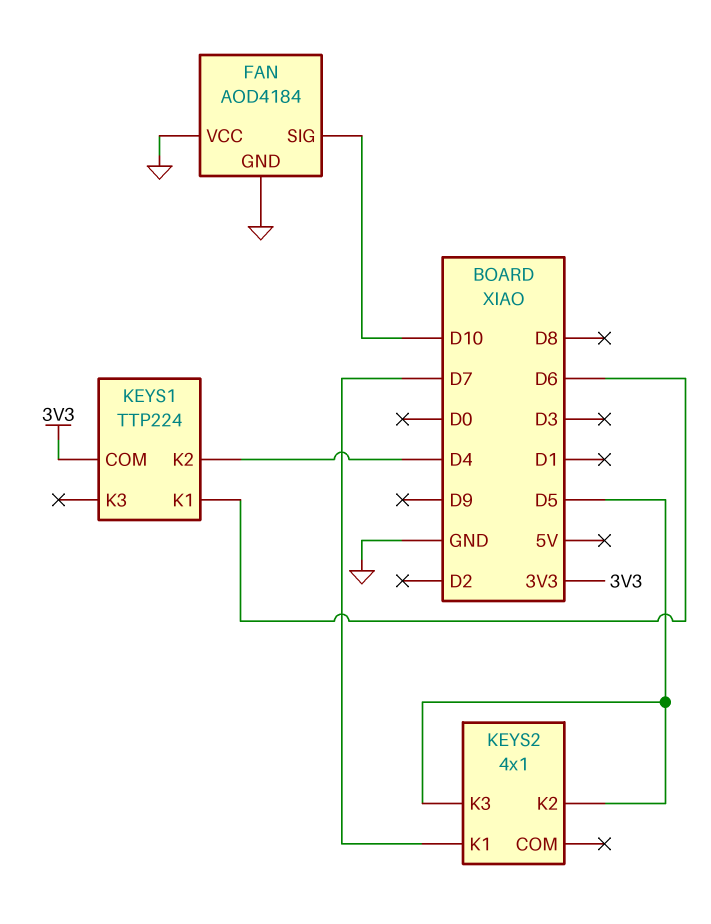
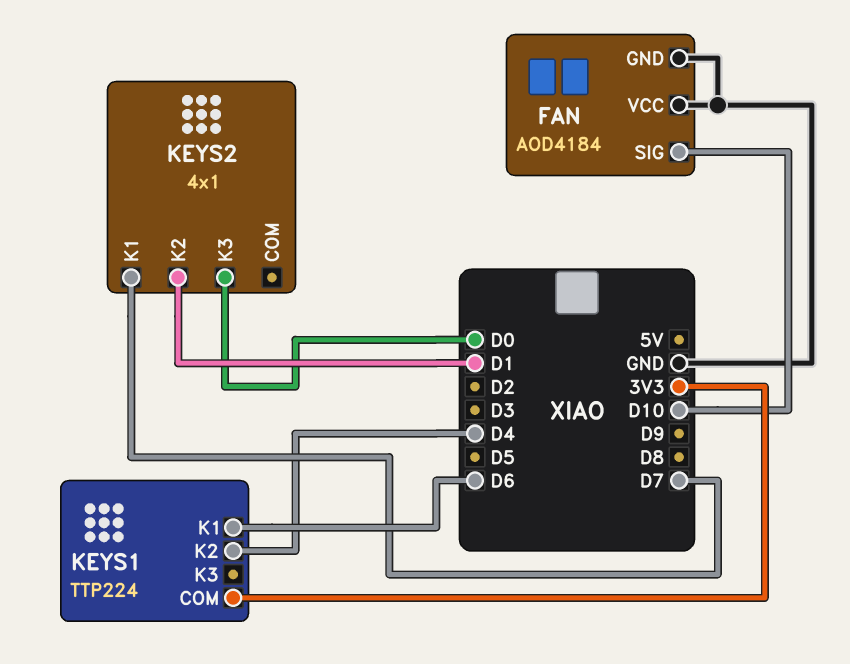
KEYS2 pin K2: D5 -> D1
KEYS2 pin K3: D5 -> D0

